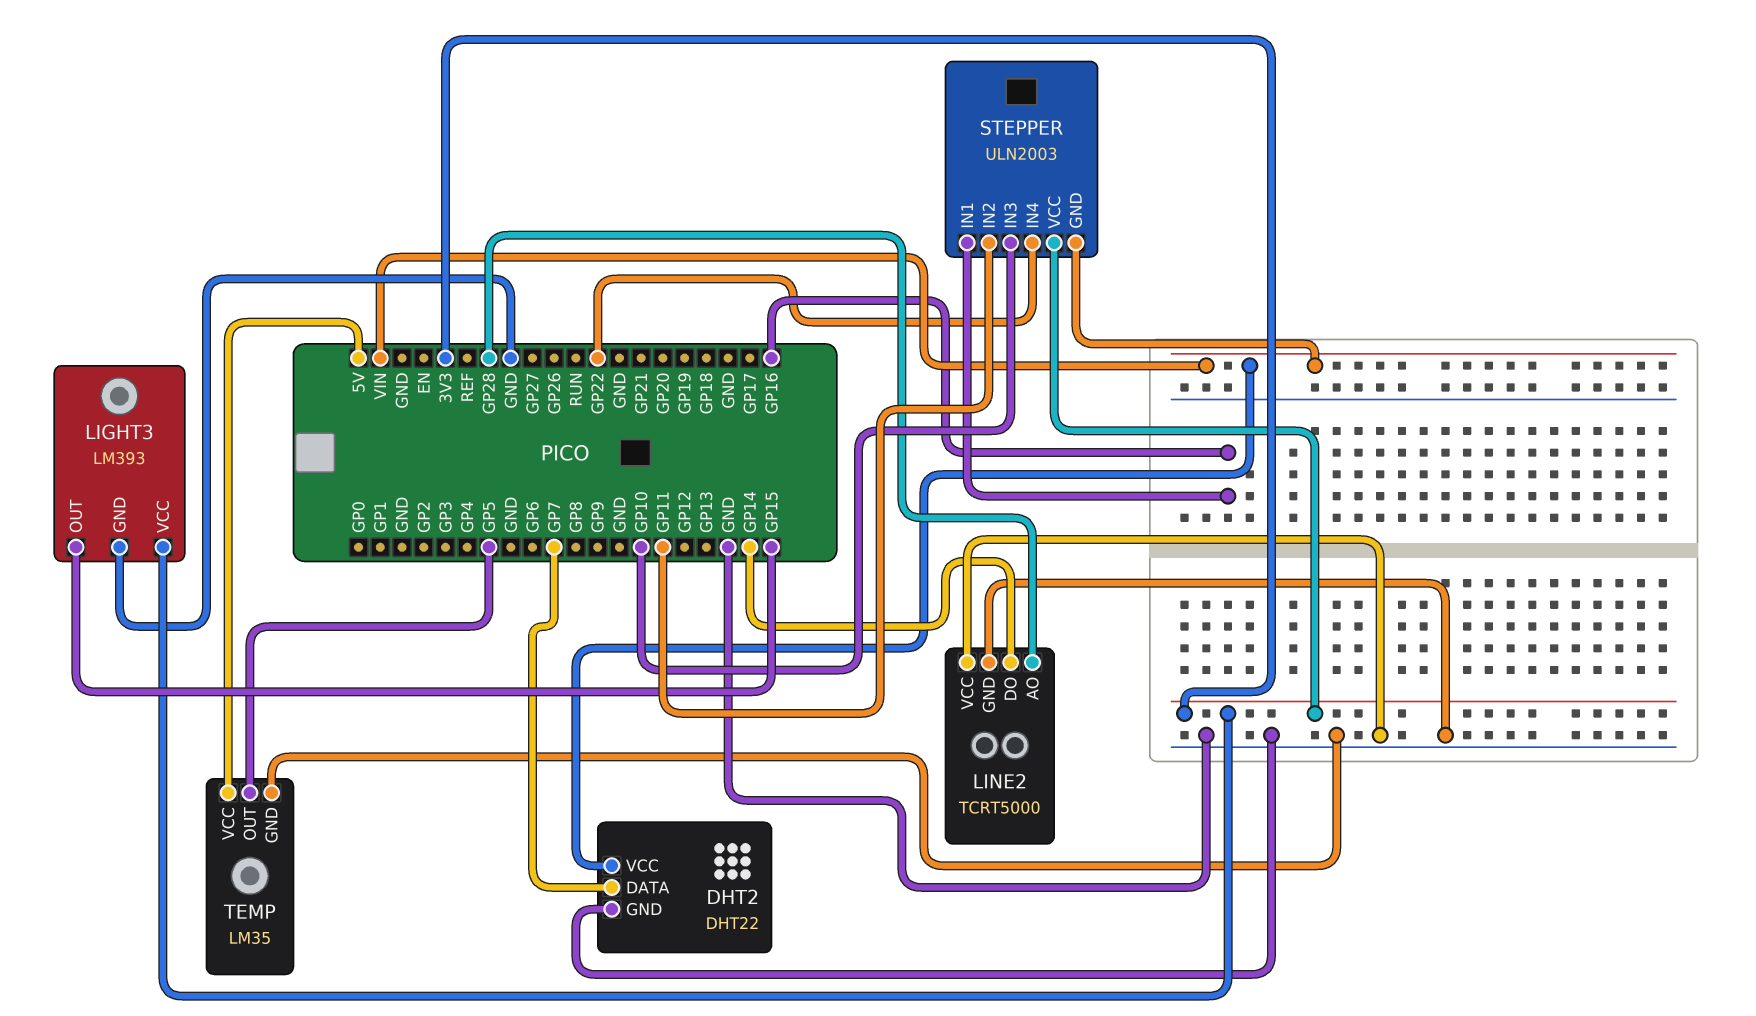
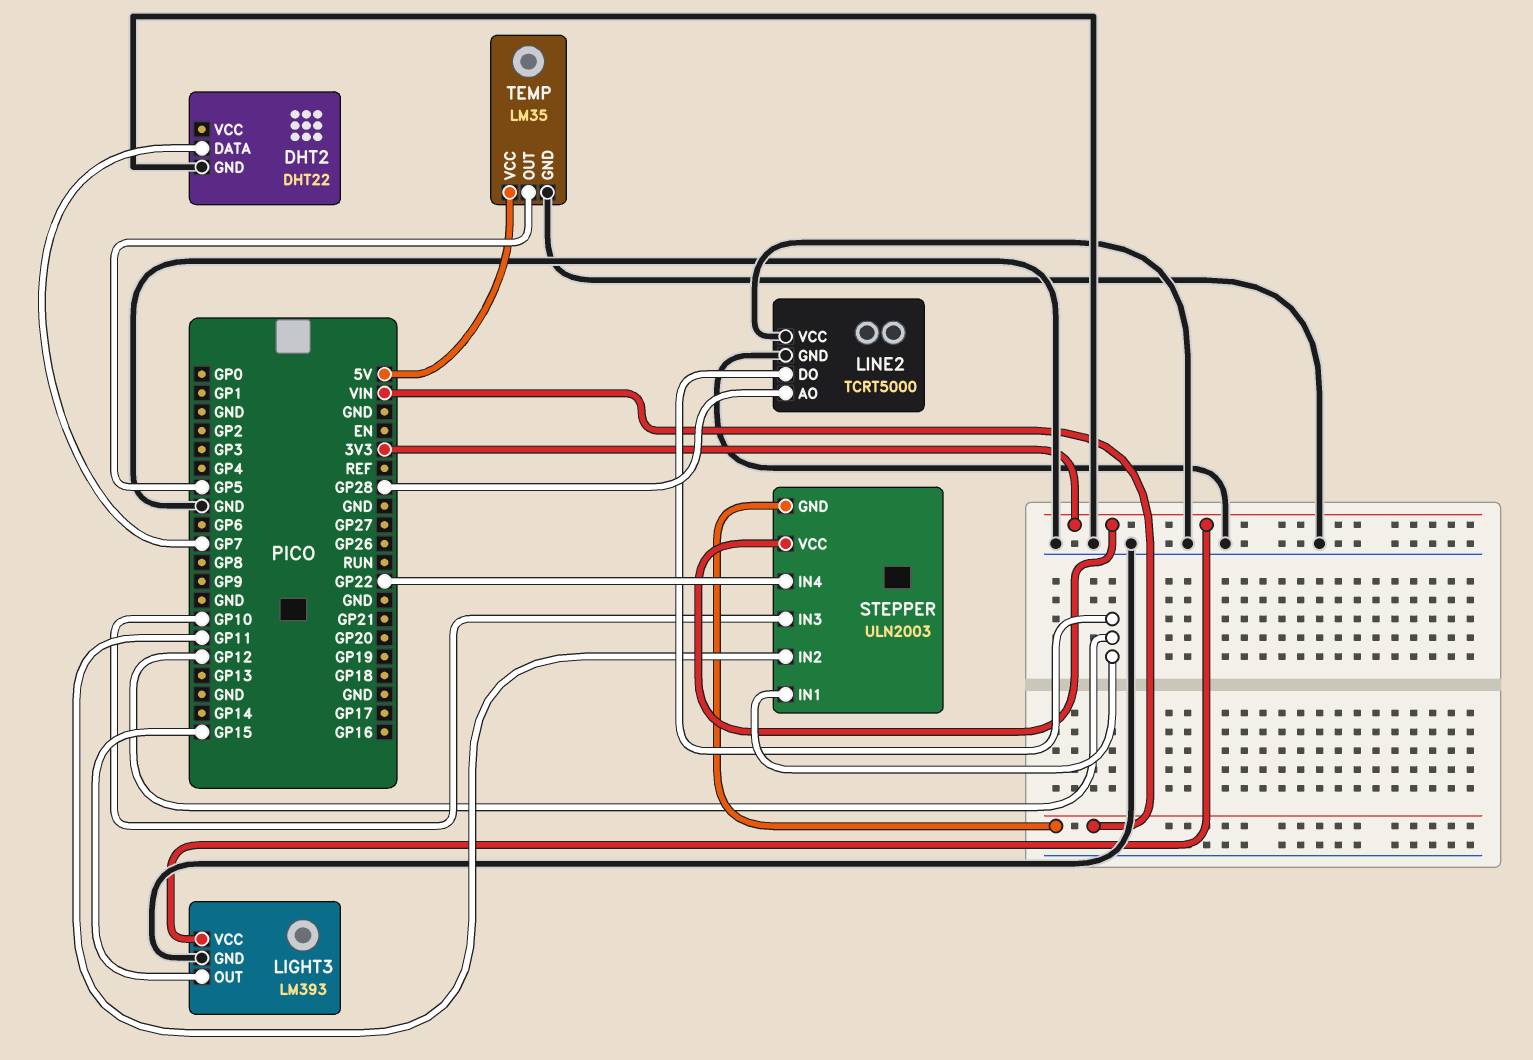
DHT2 pin VCC: VIN -> none
LINE2 pin DO: GP14 -> GP12
STEPPER pin IN1: GP16 -> GP12

